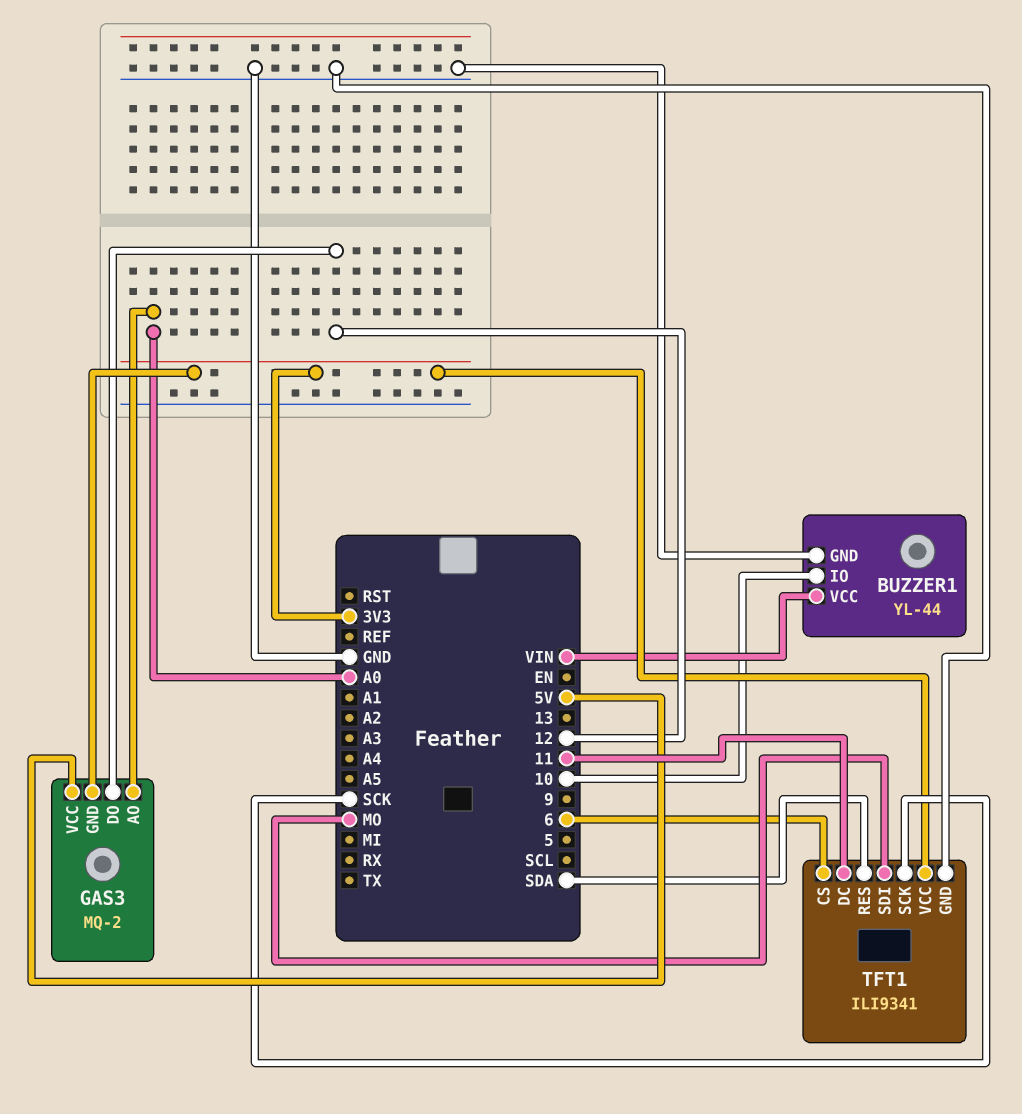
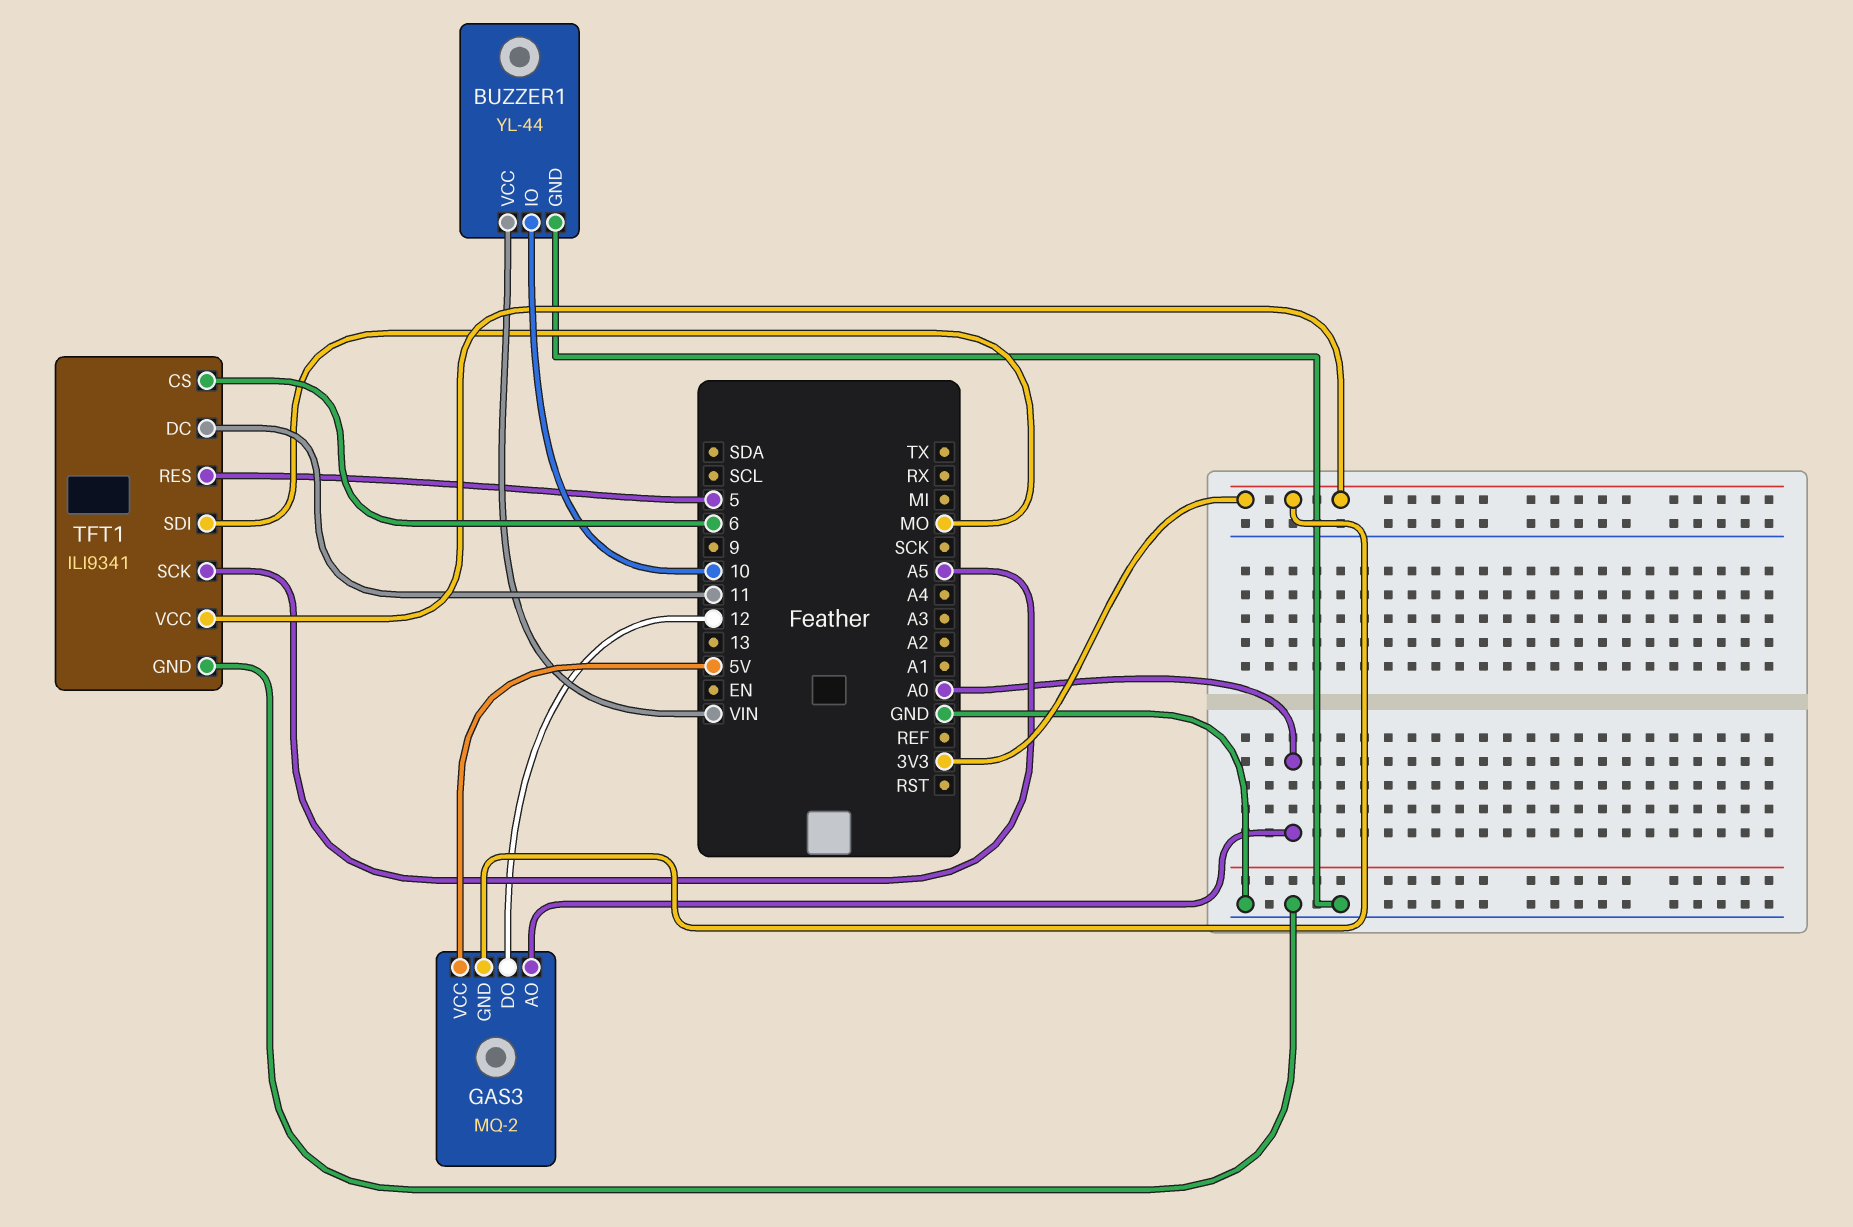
TFT1 pin RES: SDA -> 5
TFT1 pin SCK: SCK -> A5

